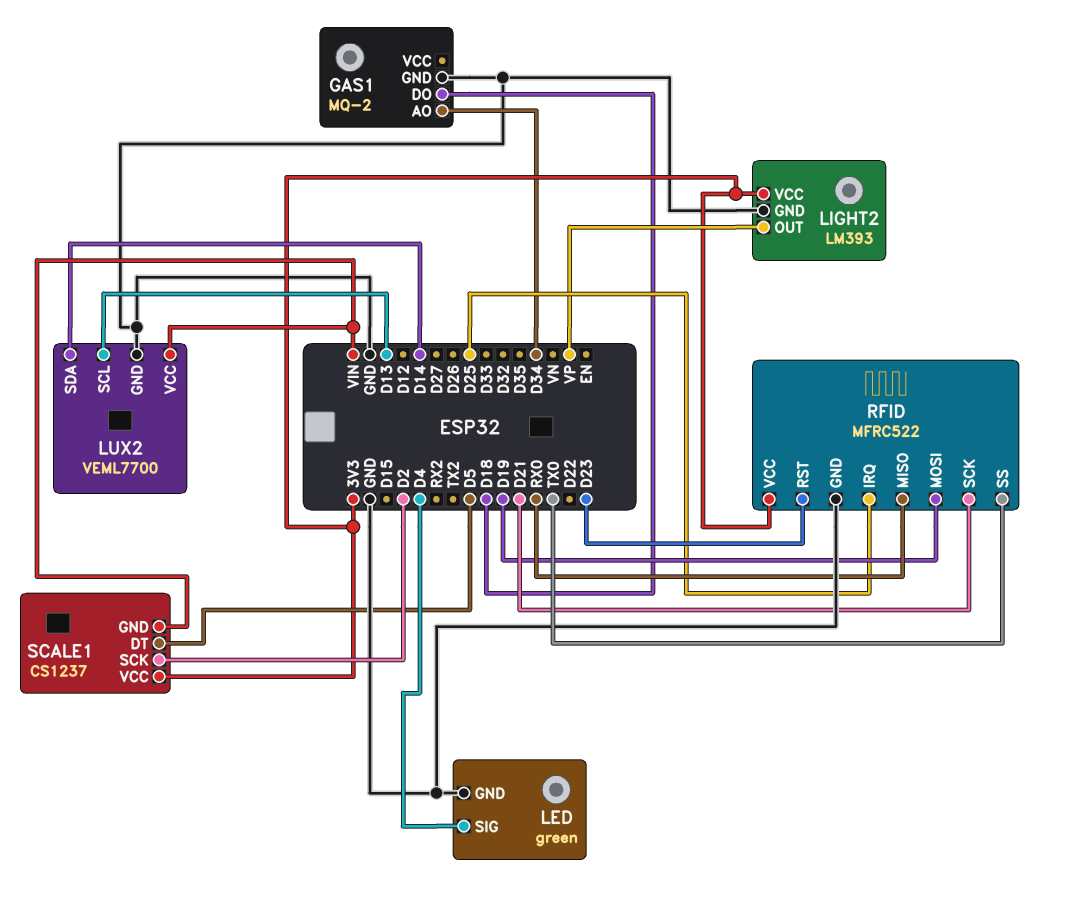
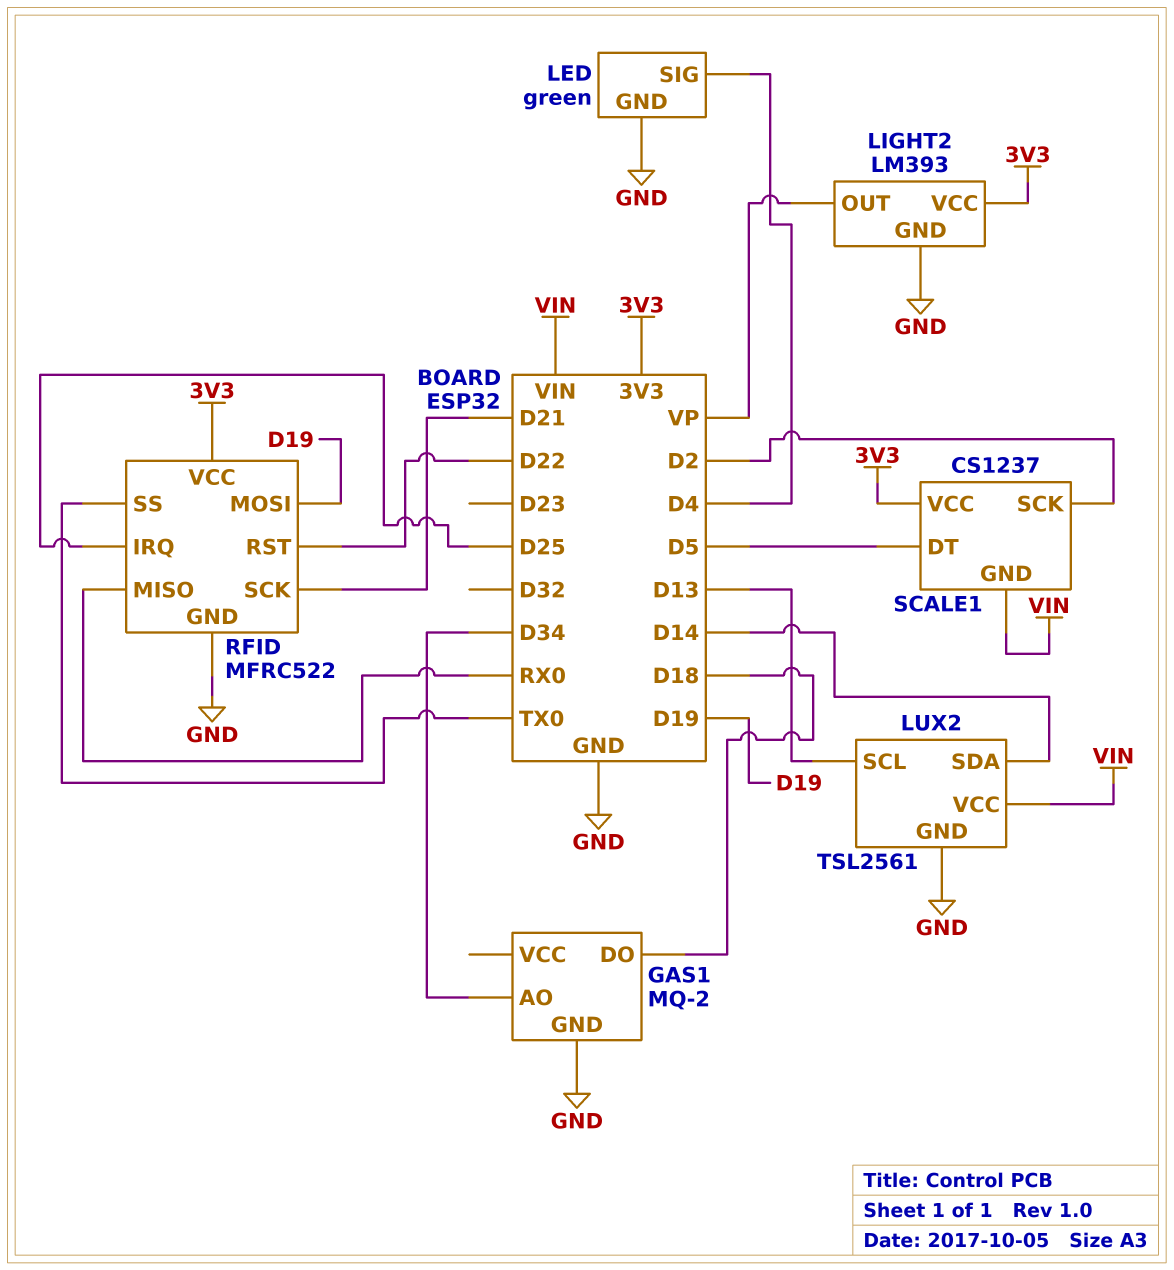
LUX2: VEML7700 -> TSL2561
RFID pin RST: D23 -> D22

